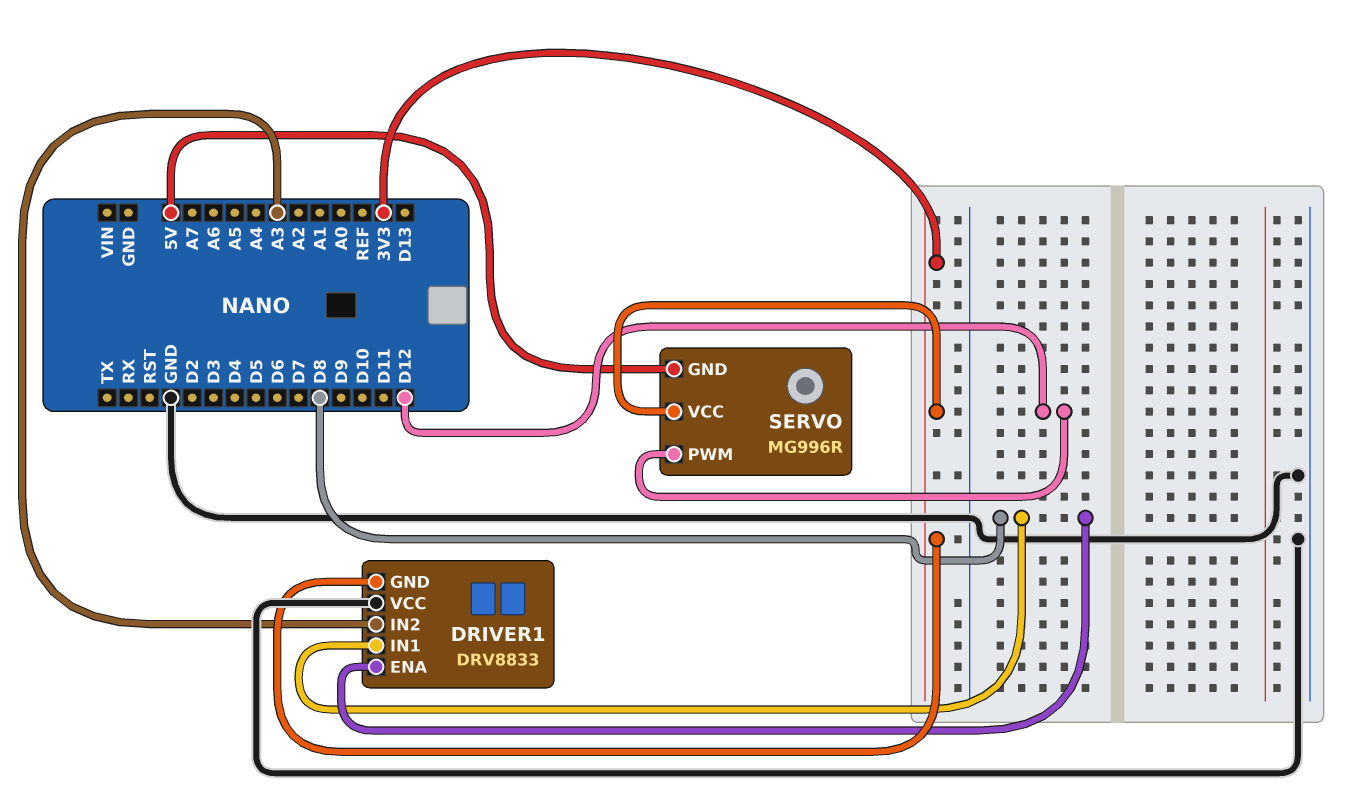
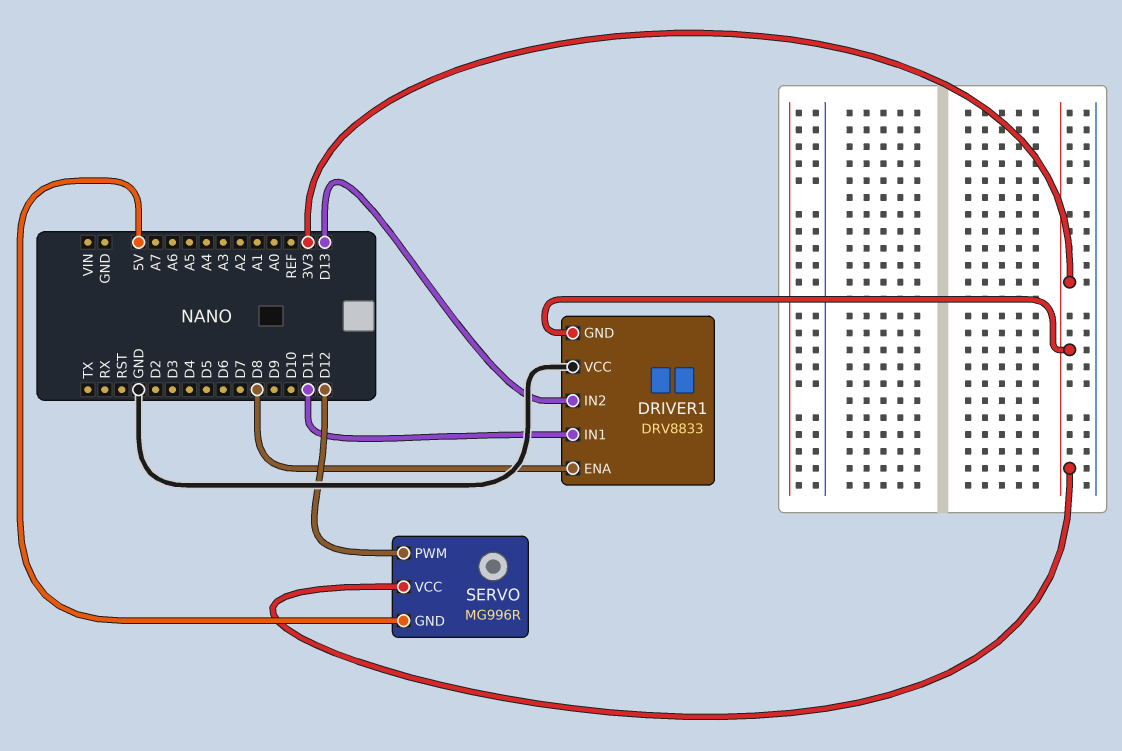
DRIVER1 pin IN1: D8 -> D11
DRIVER1 pin IN2: A3 -> D13

